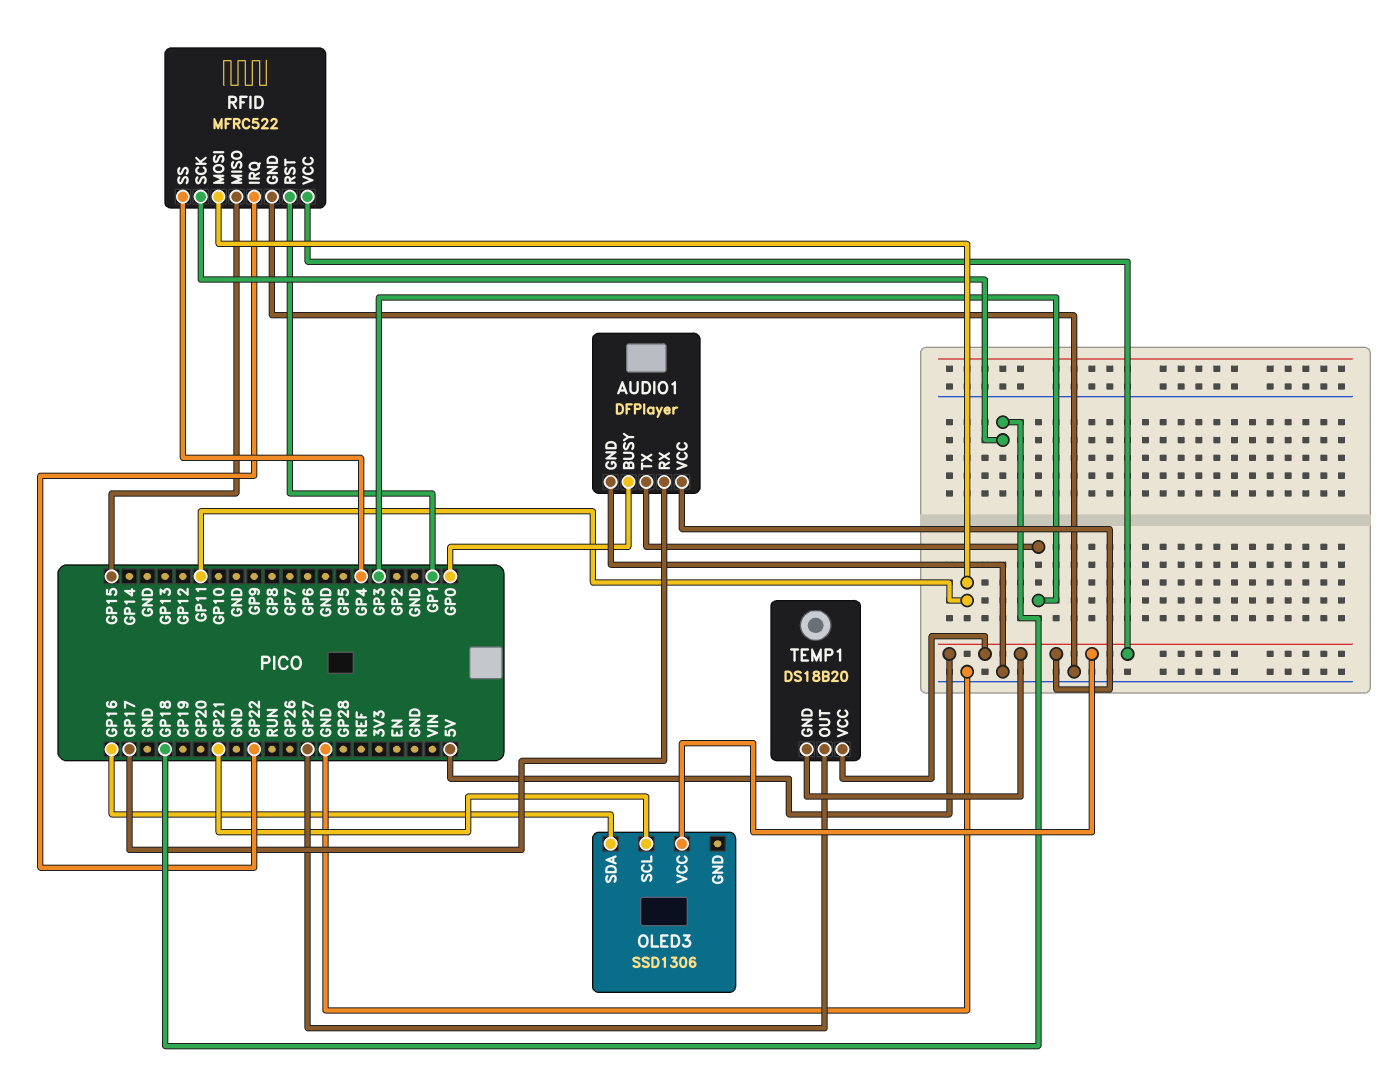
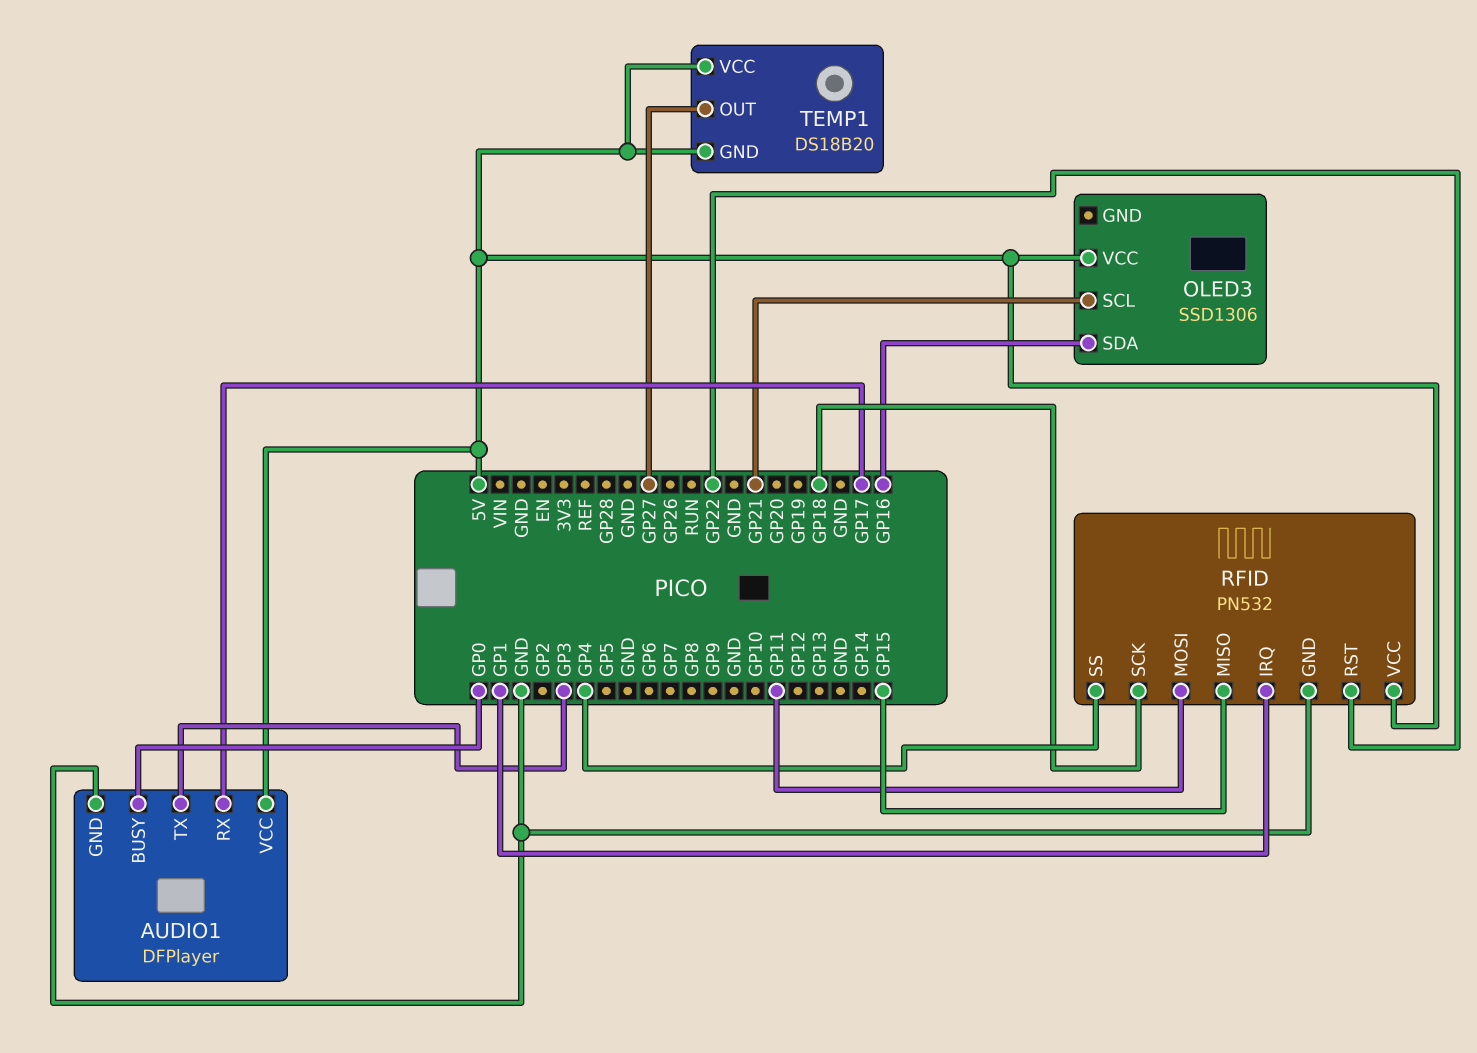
RFID: MFRC522 -> PN532
RFID pin IRQ: GP22 -> GP1
RFID pin RST: GP1 -> GP22

